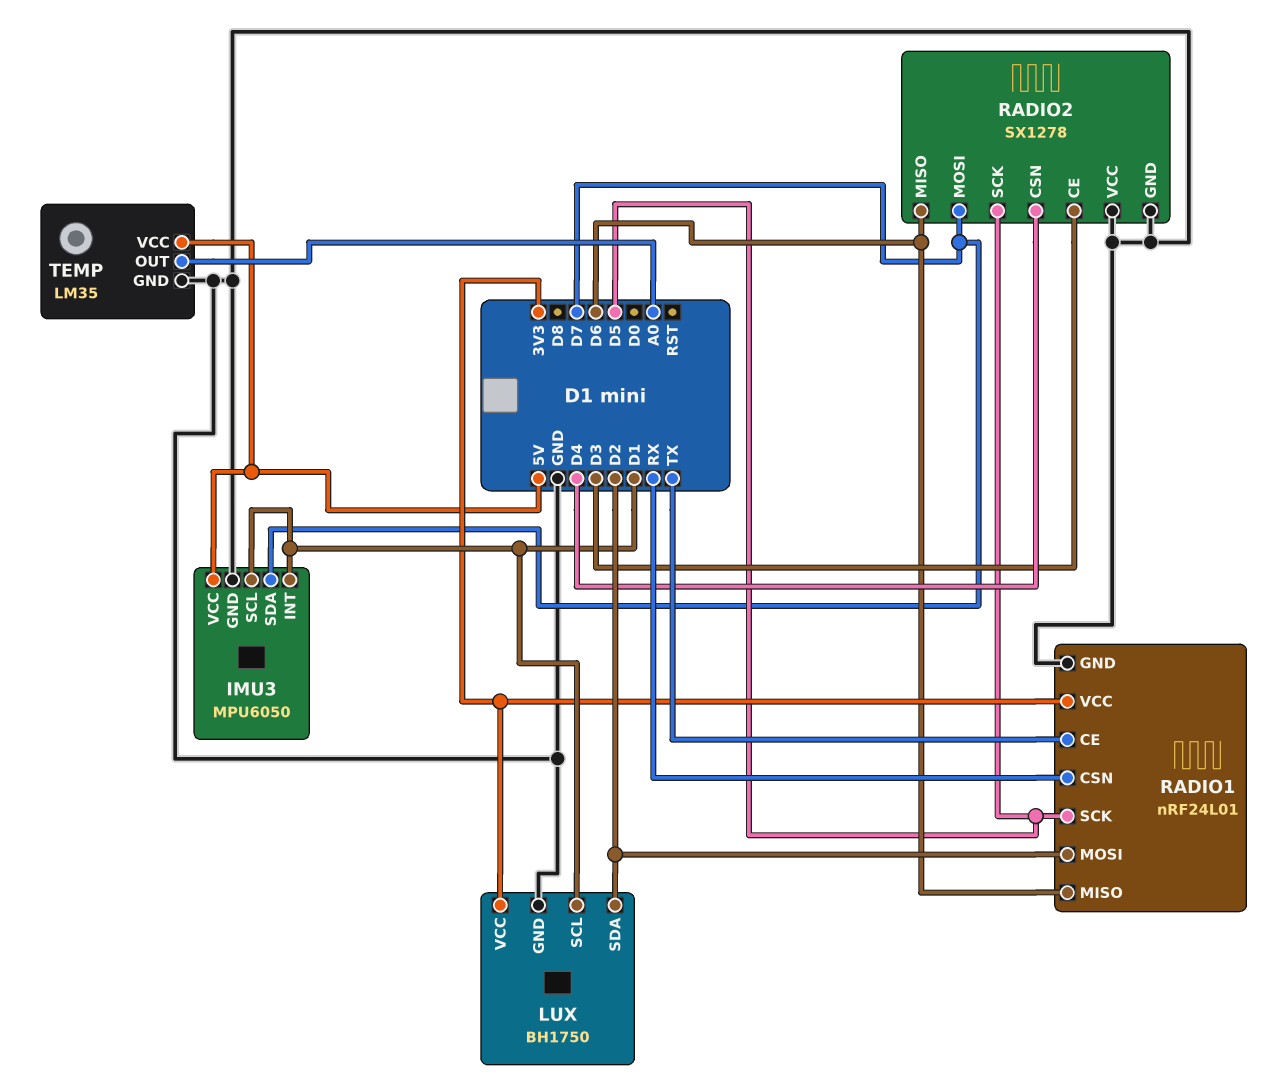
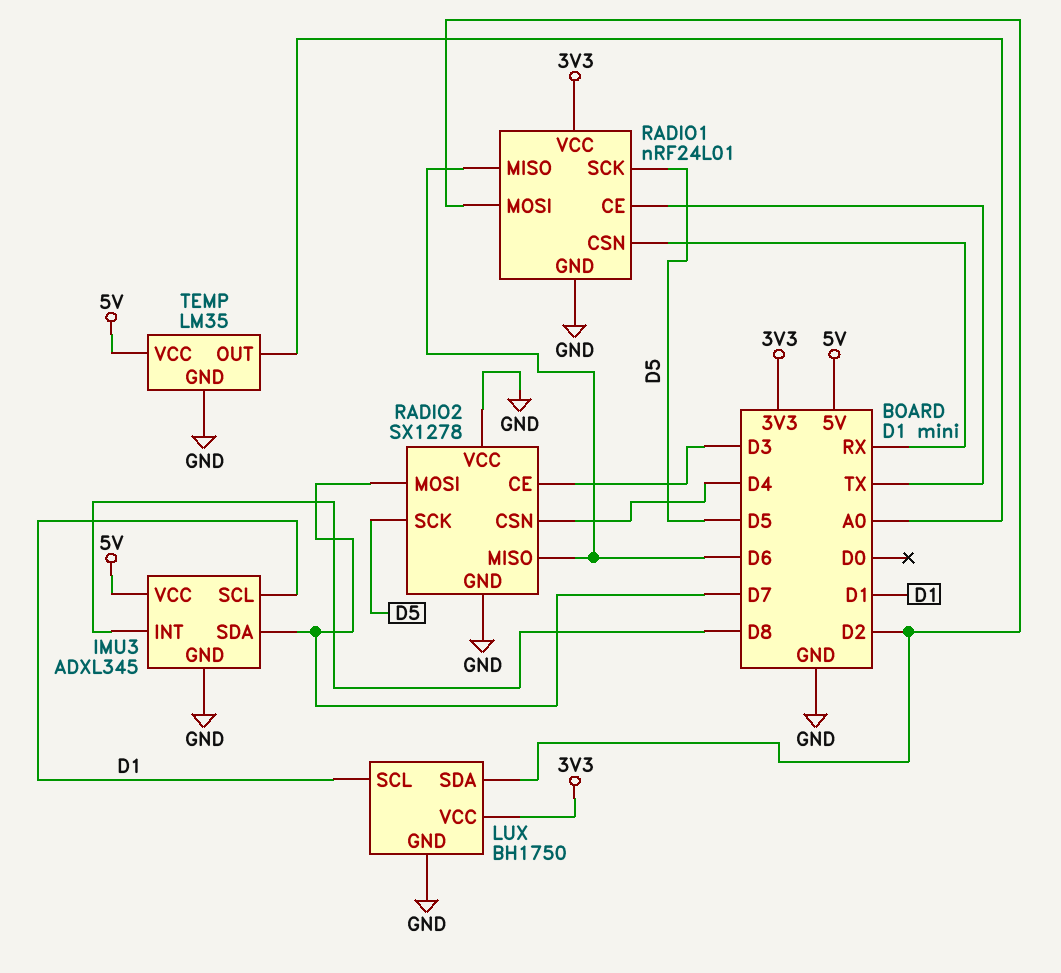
IMU3: MPU6050 -> ADXL345
IMU3 pin INT: D1 -> D8

